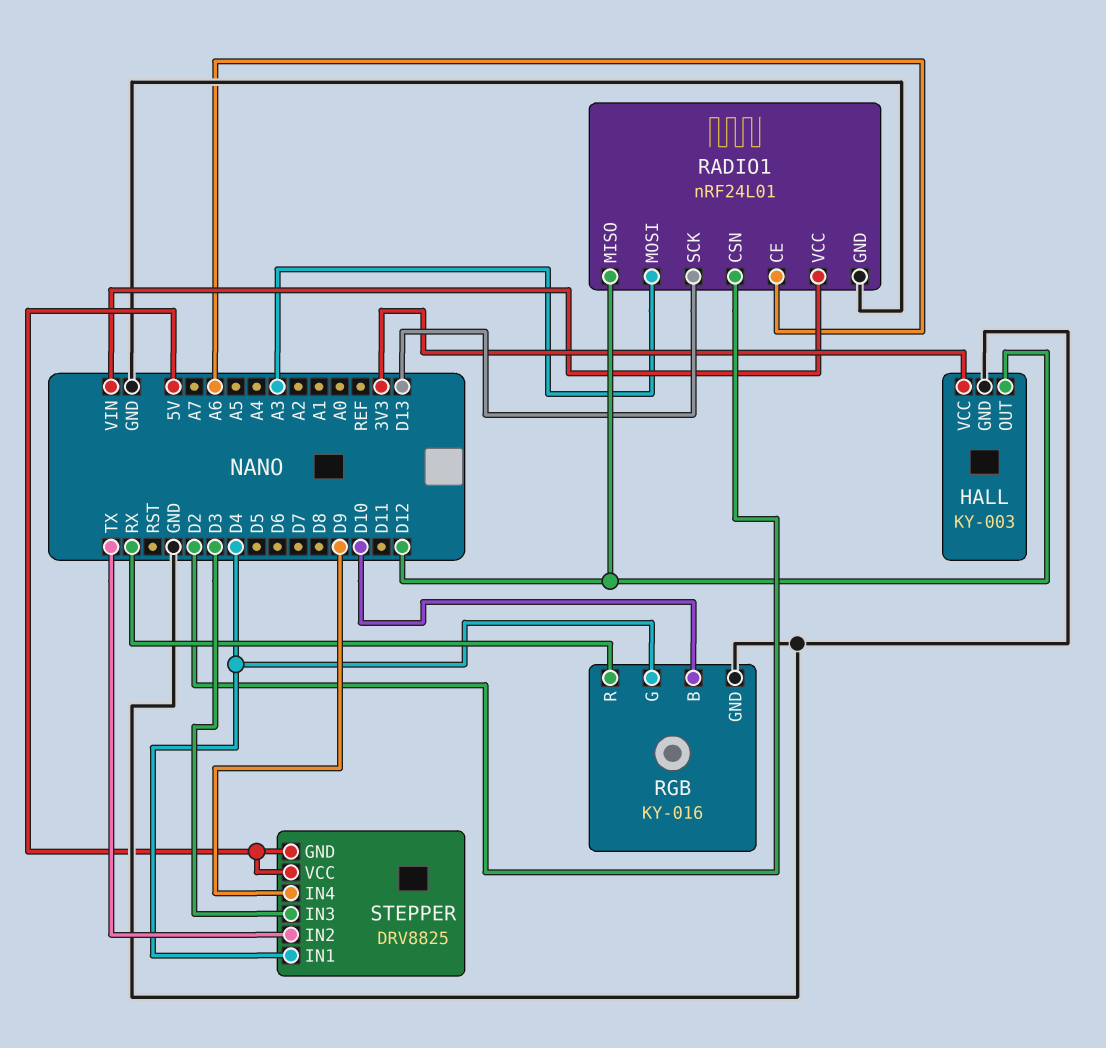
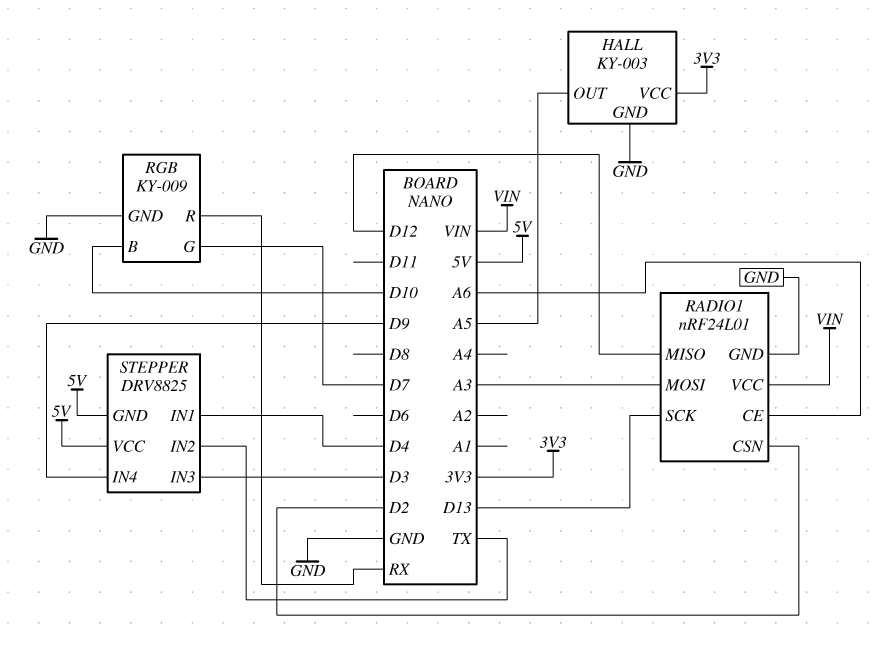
HALL pin OUT: D12 -> A5
RGB: KY-016 -> KY-009
RGB pin G: D4 -> D7

